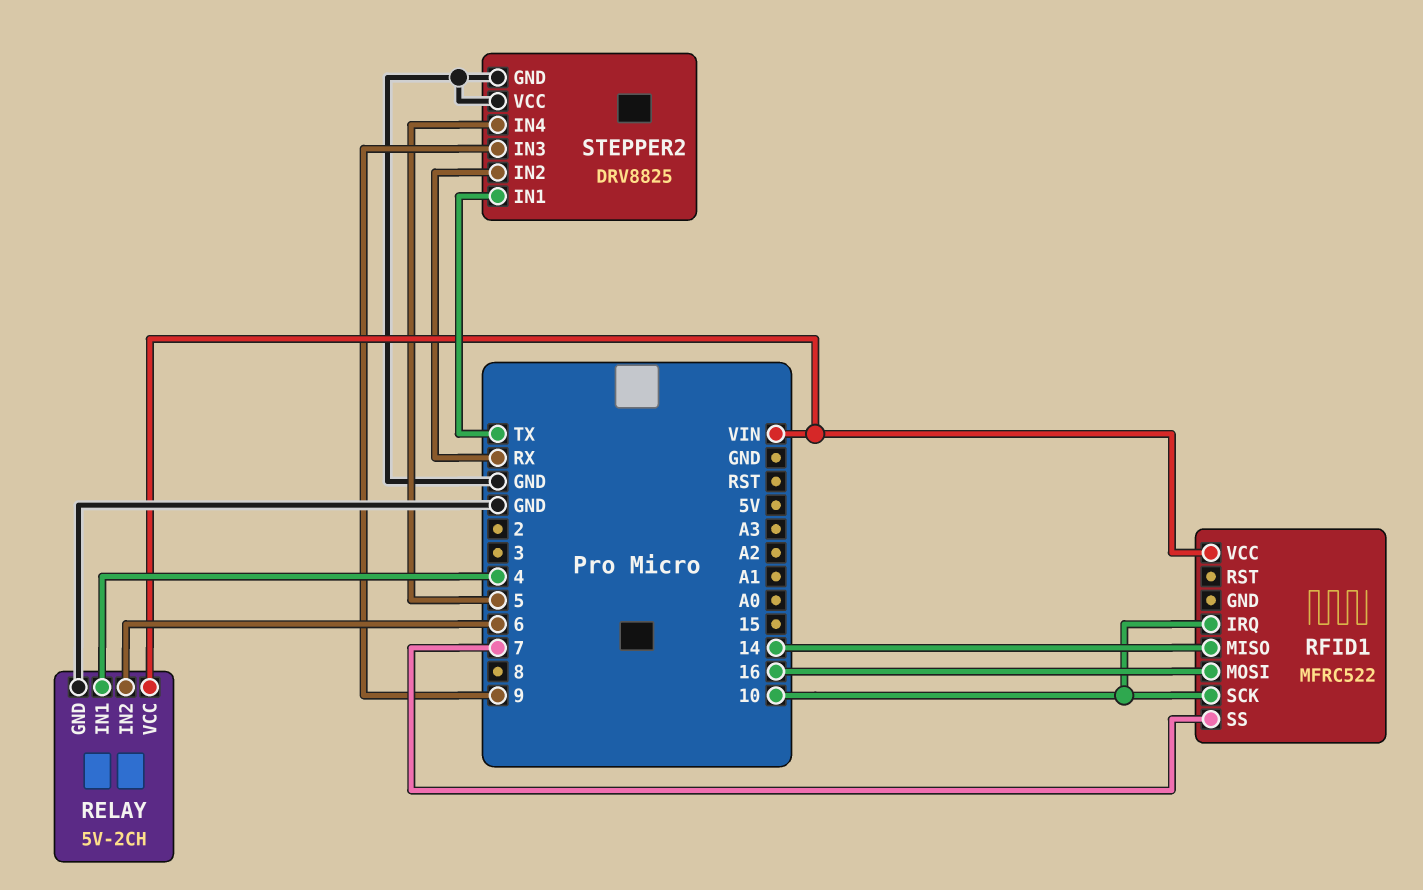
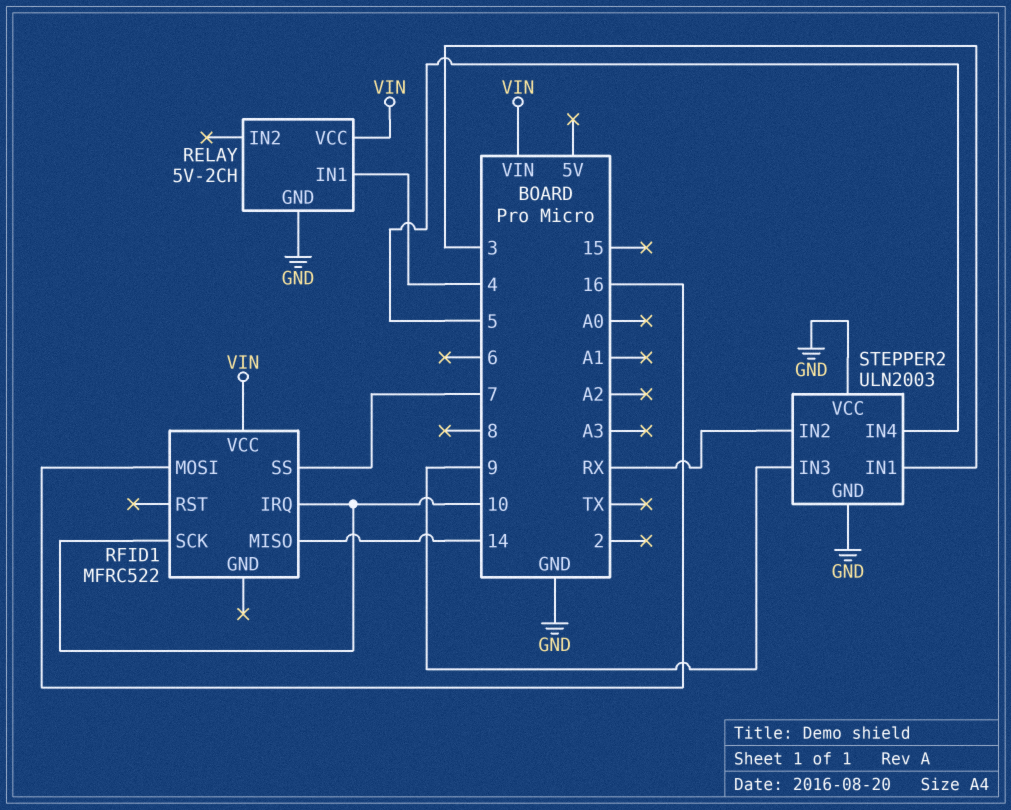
RELAY pin IN2: 6 -> none
STEPPER2: DRV8825 -> ULN2003
STEPPER2 pin IN1: TX -> 3

